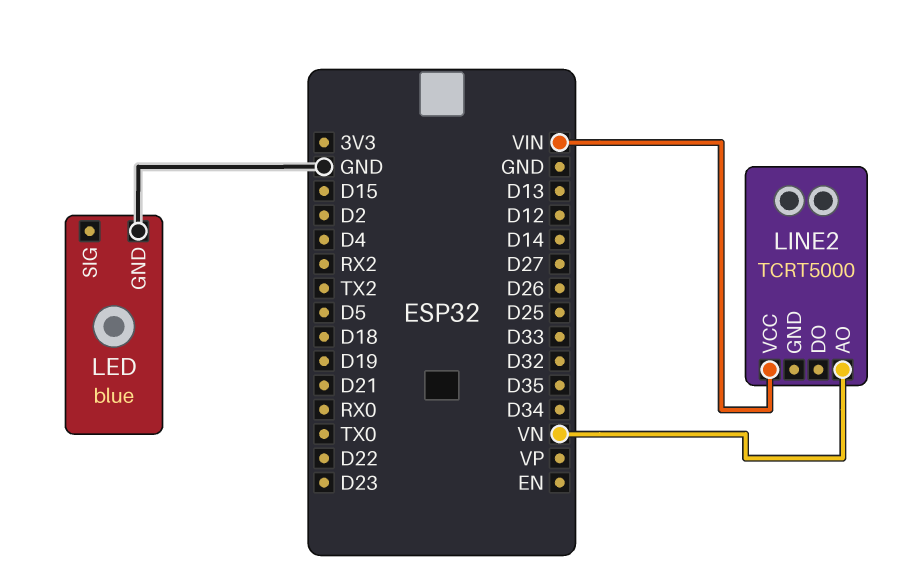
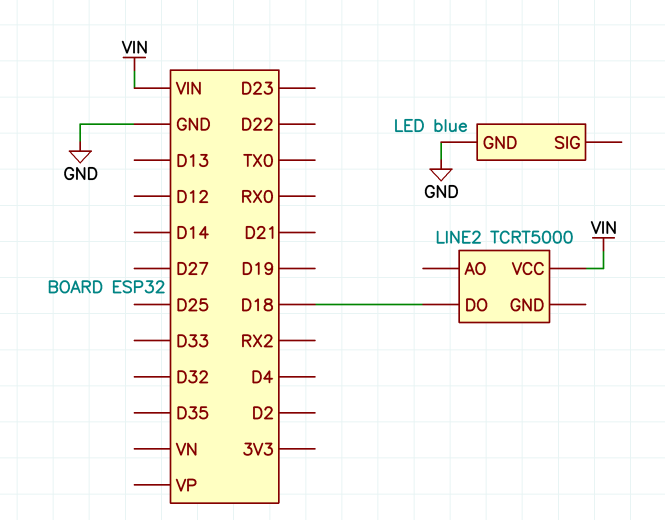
LINE2 pin AO: VN -> none
LINE2 pin DO: none -> D18

